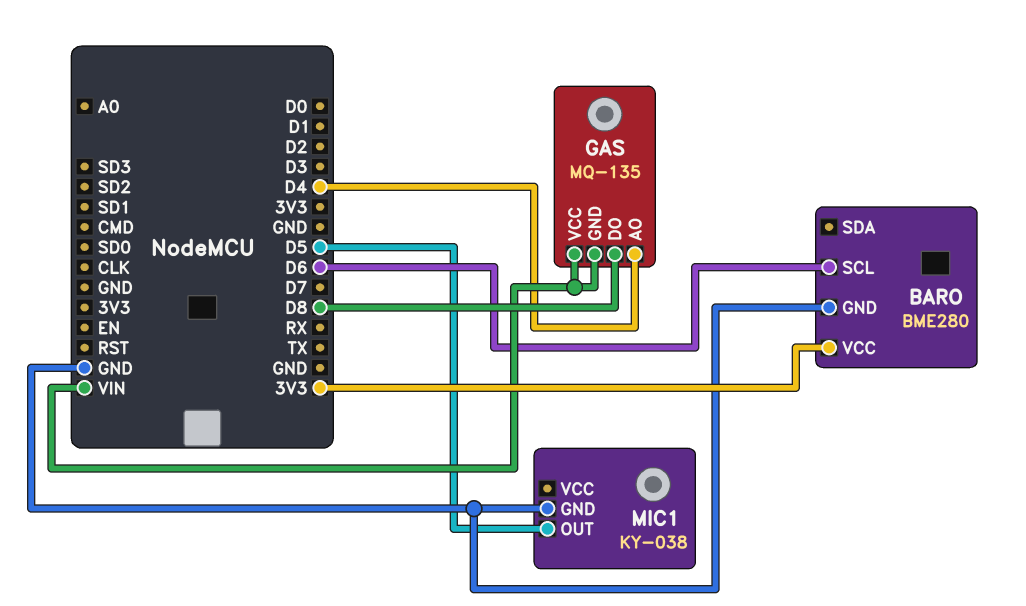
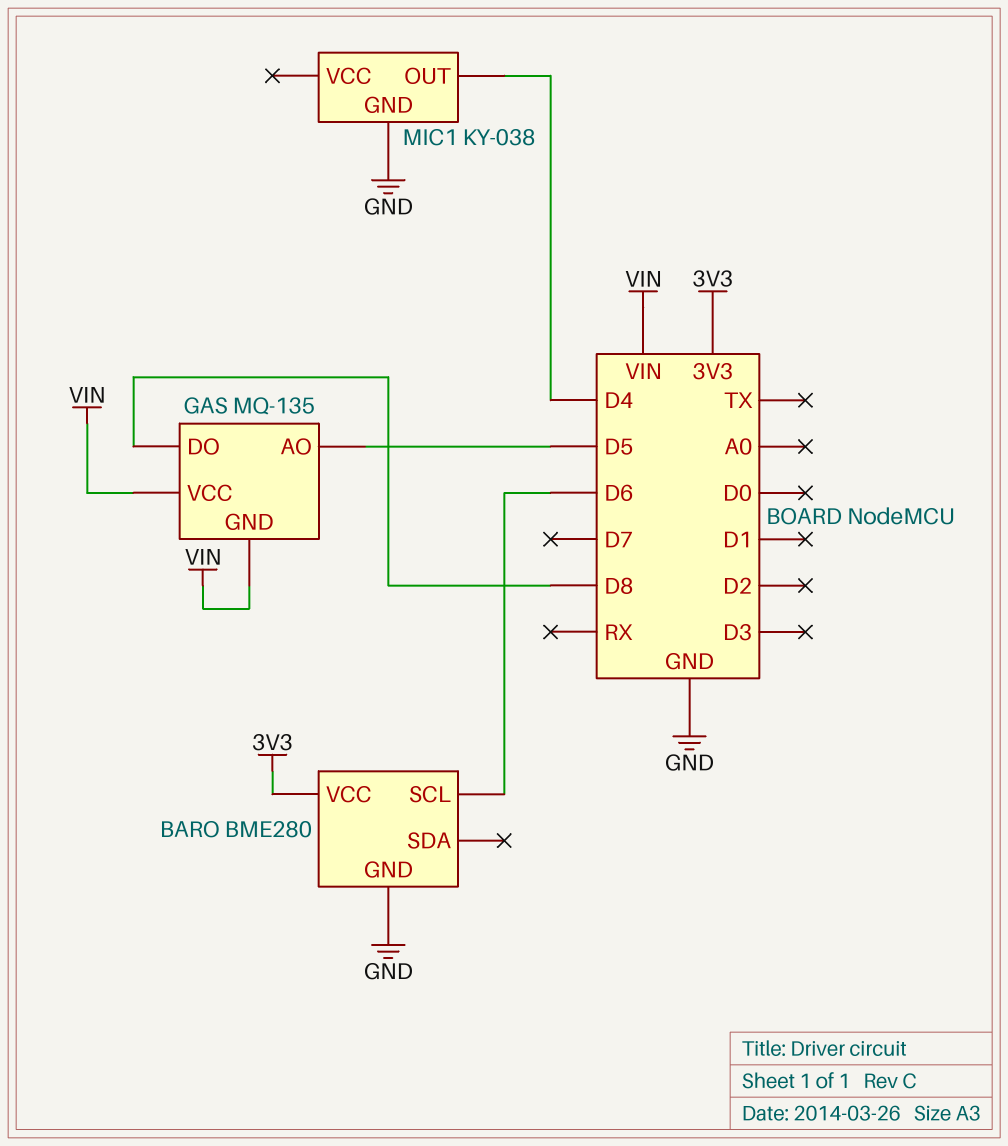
GAS pin AO: D4 -> D5
MIC1 pin OUT: D5 -> D4

